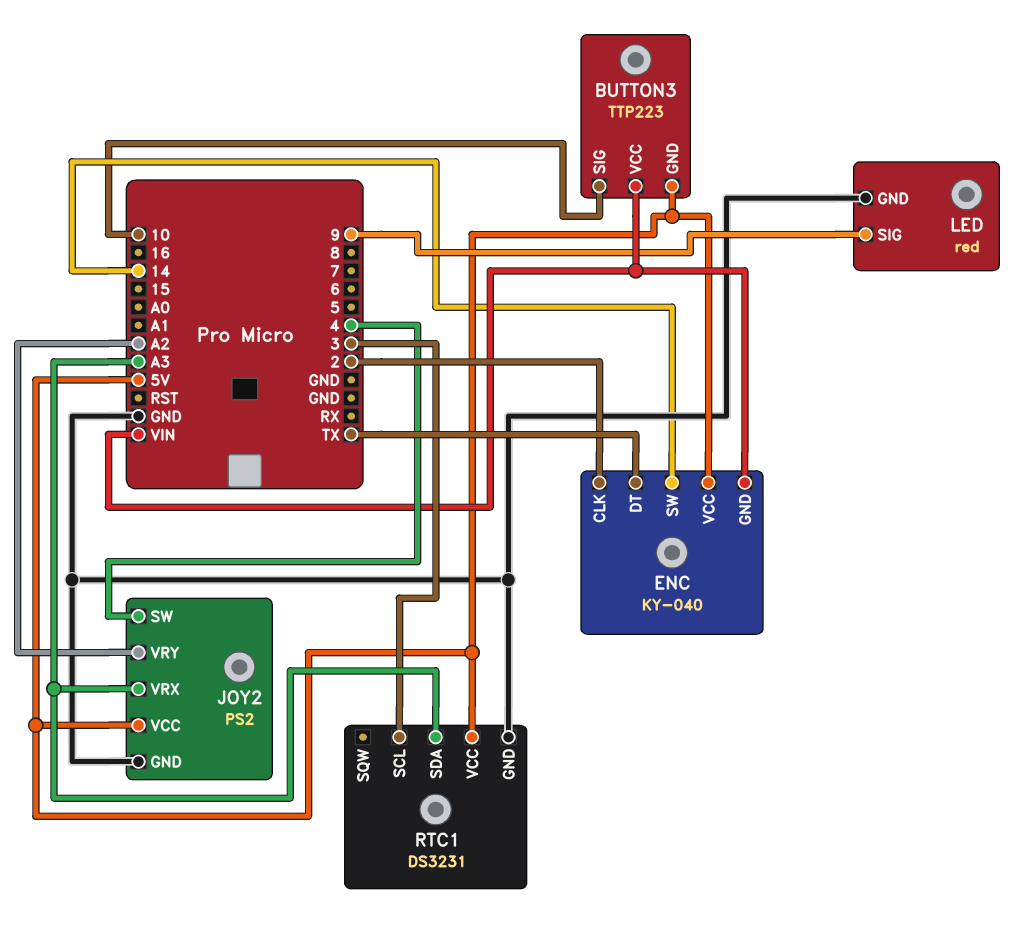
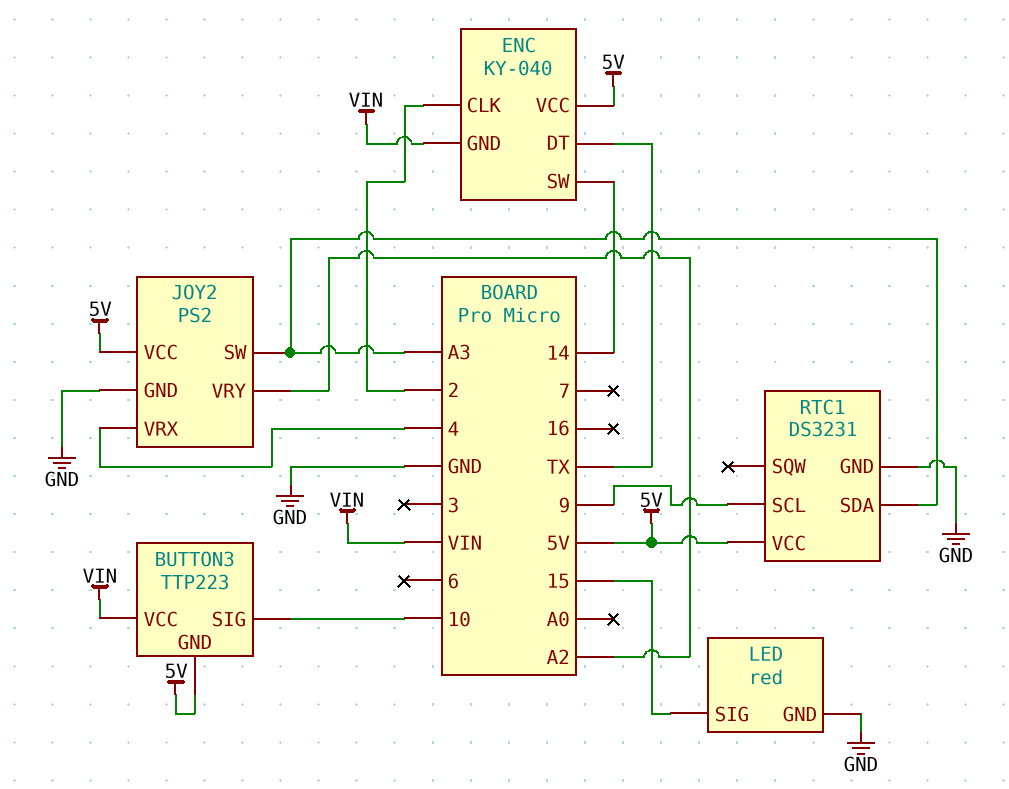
JOY2 pin SW: 4 -> A3
JOY2 pin VRX: A3 -> 4
LED pin SIG: 9 -> 15
RTC1 pin SCL: 3 -> 9

